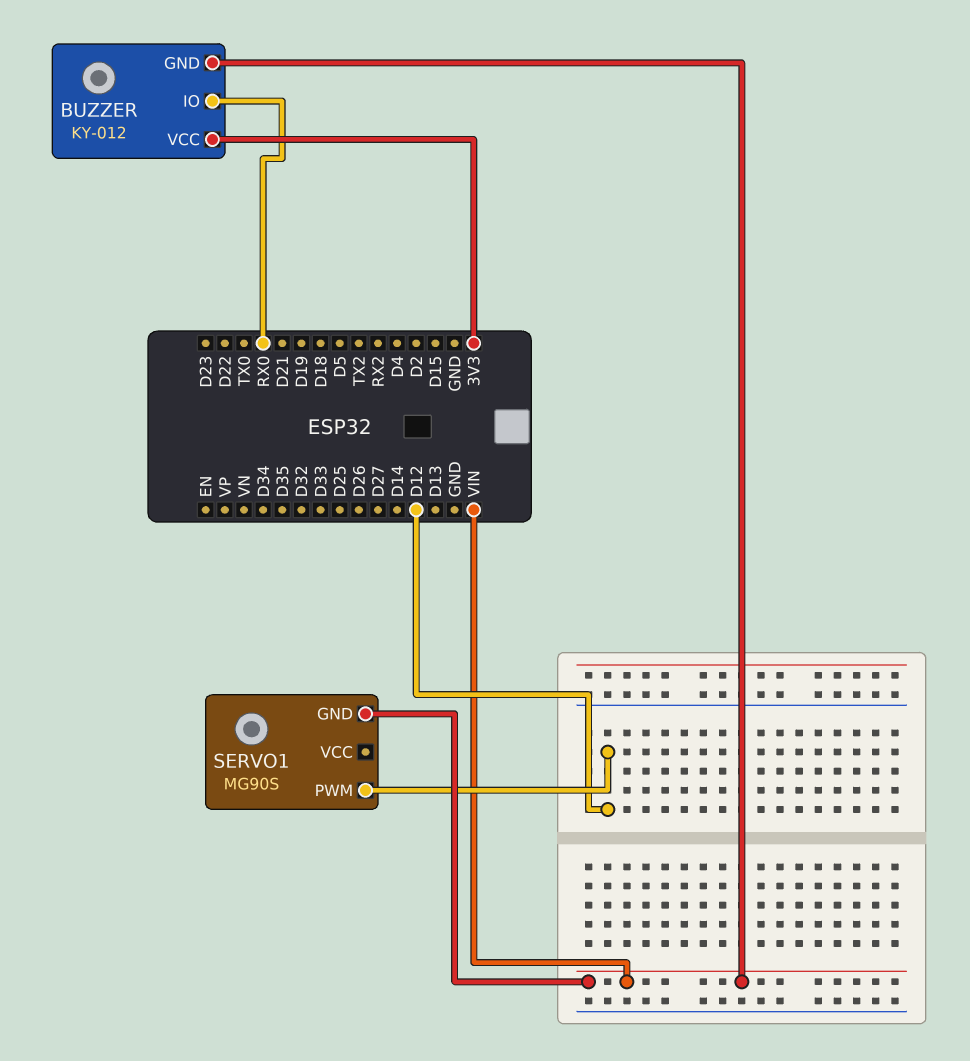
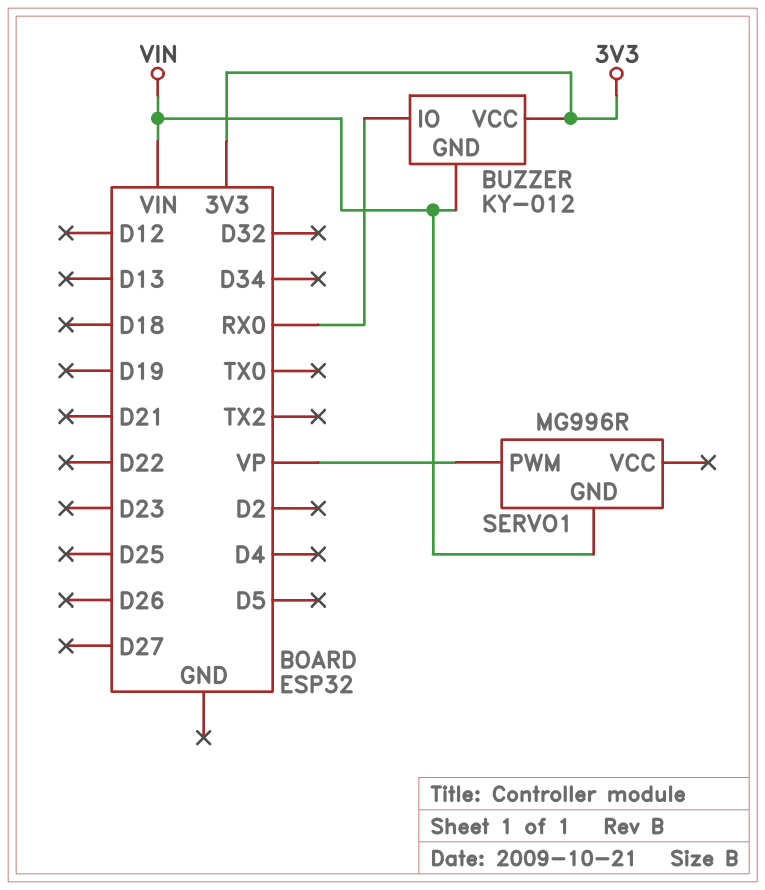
SERVO1: MG90S -> MG996R
SERVO1 pin PWM: D12 -> VP

